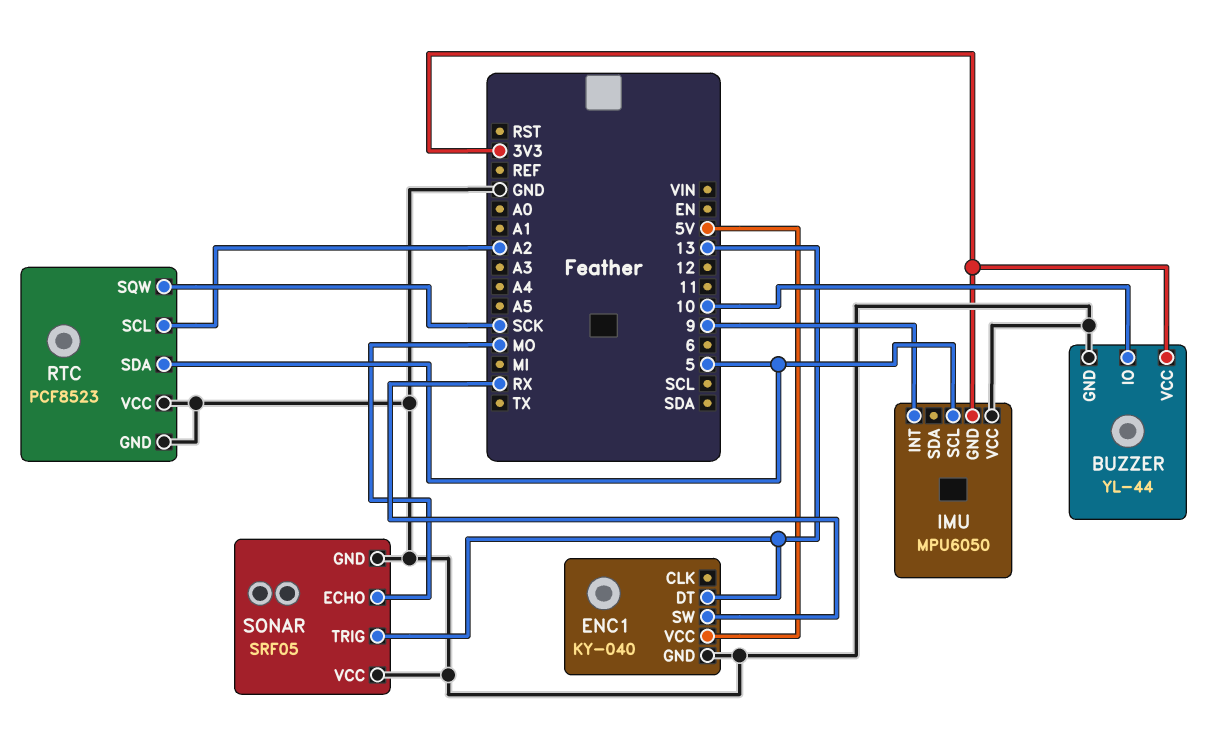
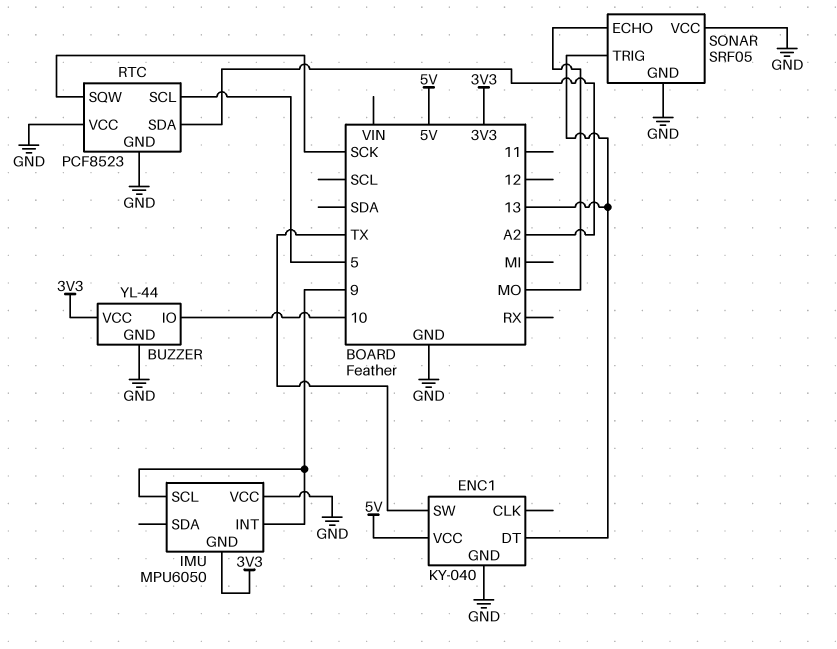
ENC1 pin SW: RX -> TX
IMU pin SCL: 5 -> 9
RTC pin SCL: A2 -> 5
RTC pin SDA: 5 -> A2

